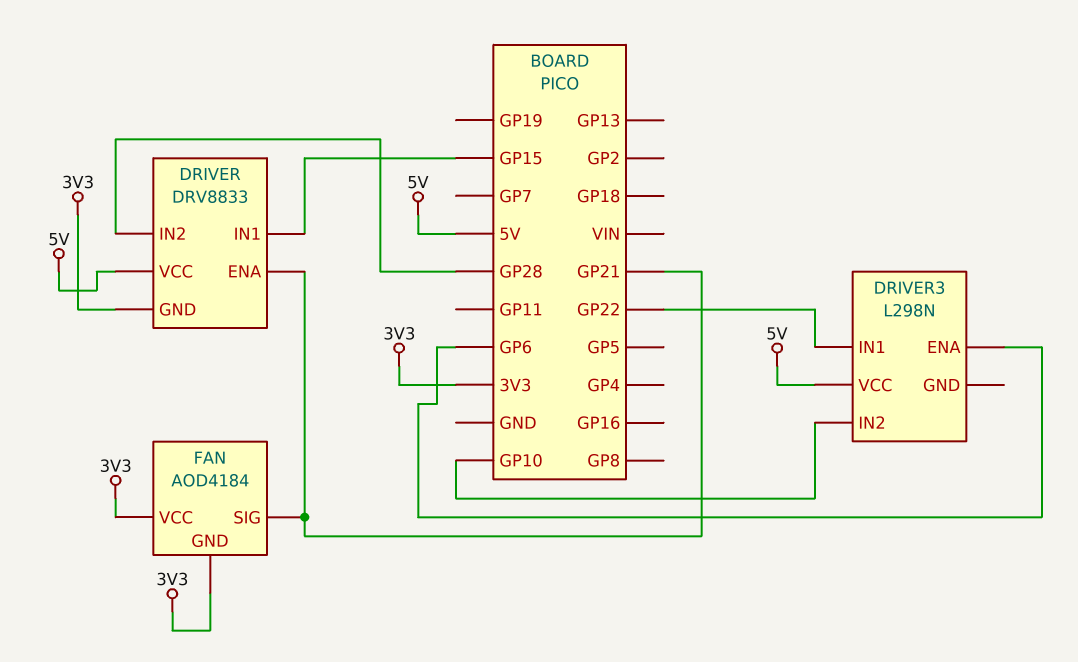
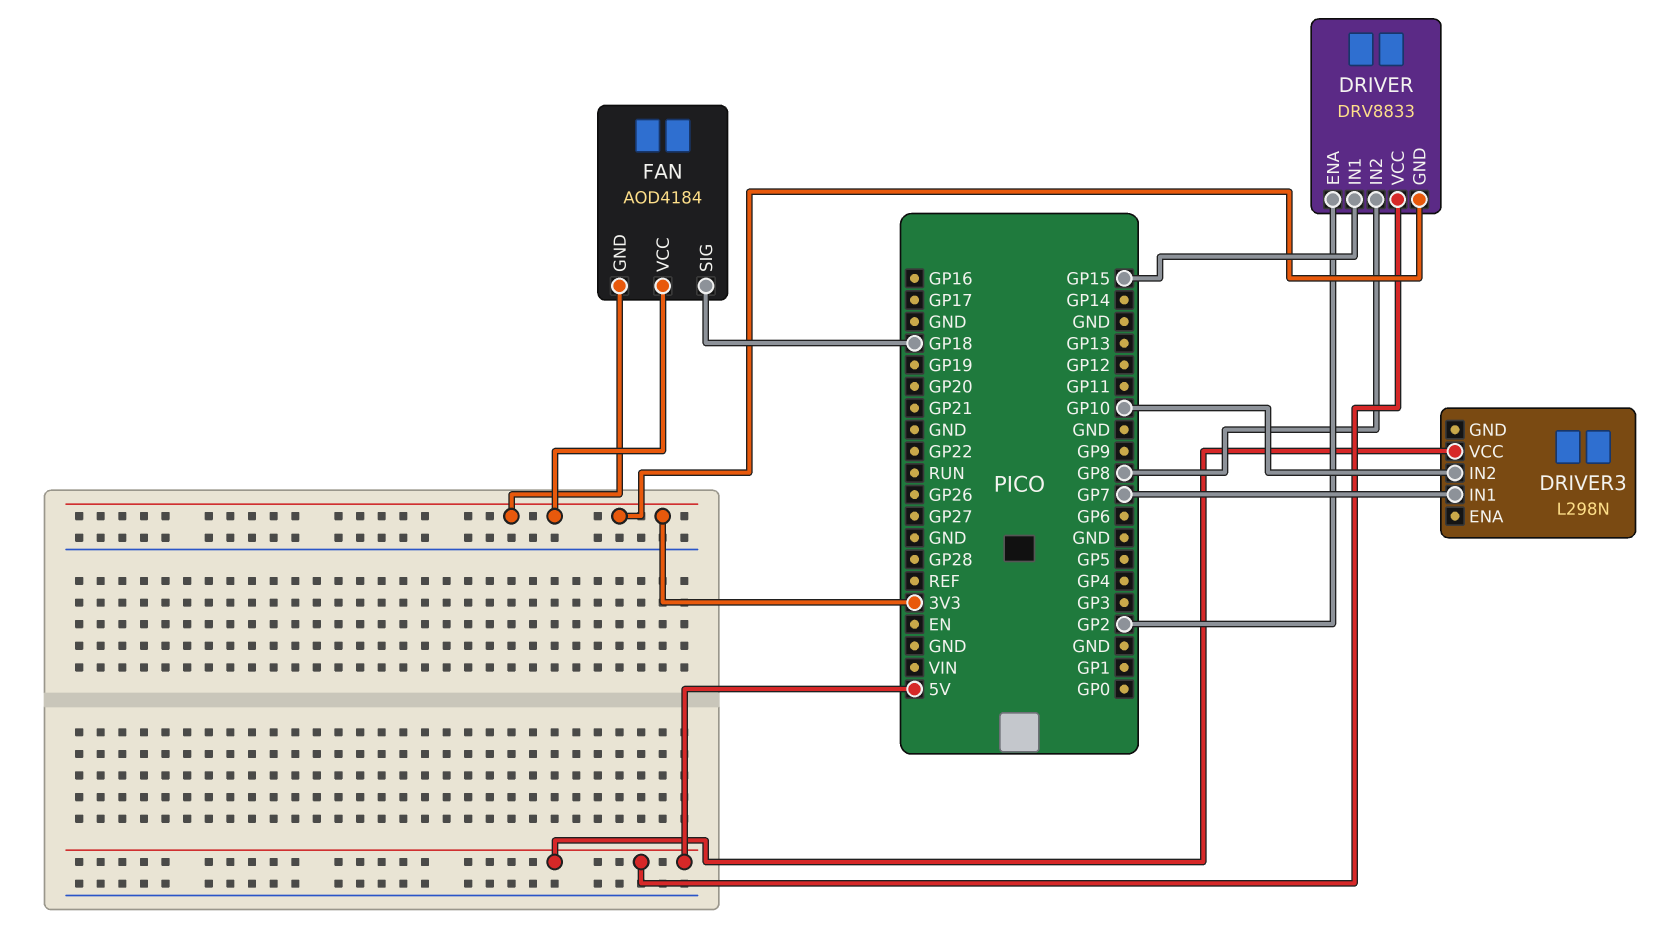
DRIVER pin ENA: GP21 -> GP2
DRIVER pin IN2: GP28 -> GP8
DRIVER3 pin ENA: GP6 -> none
DRIVER3 pin IN1: GP22 -> GP7
FAN pin SIG: GP21 -> GP18

